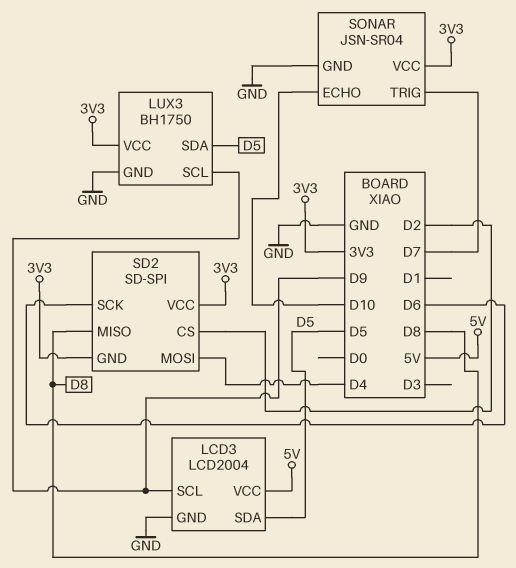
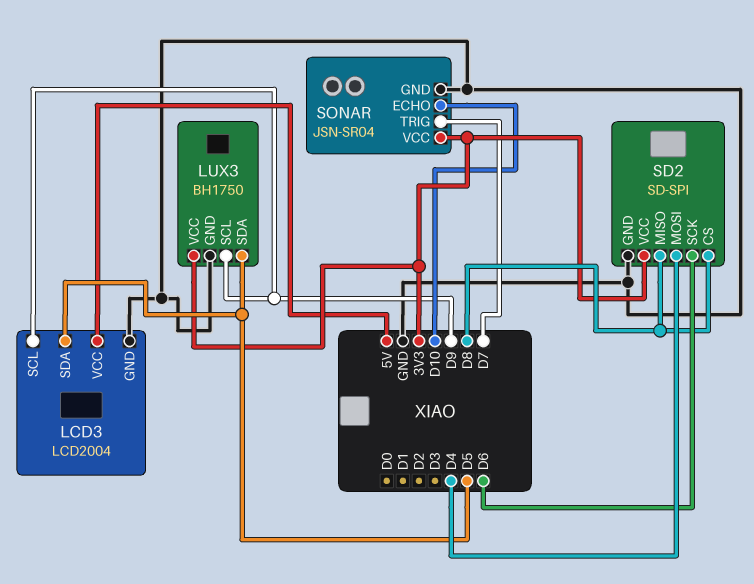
SD2 pin CS: D2 -> D8
SD2 pin GND: 3V3 -> GND

